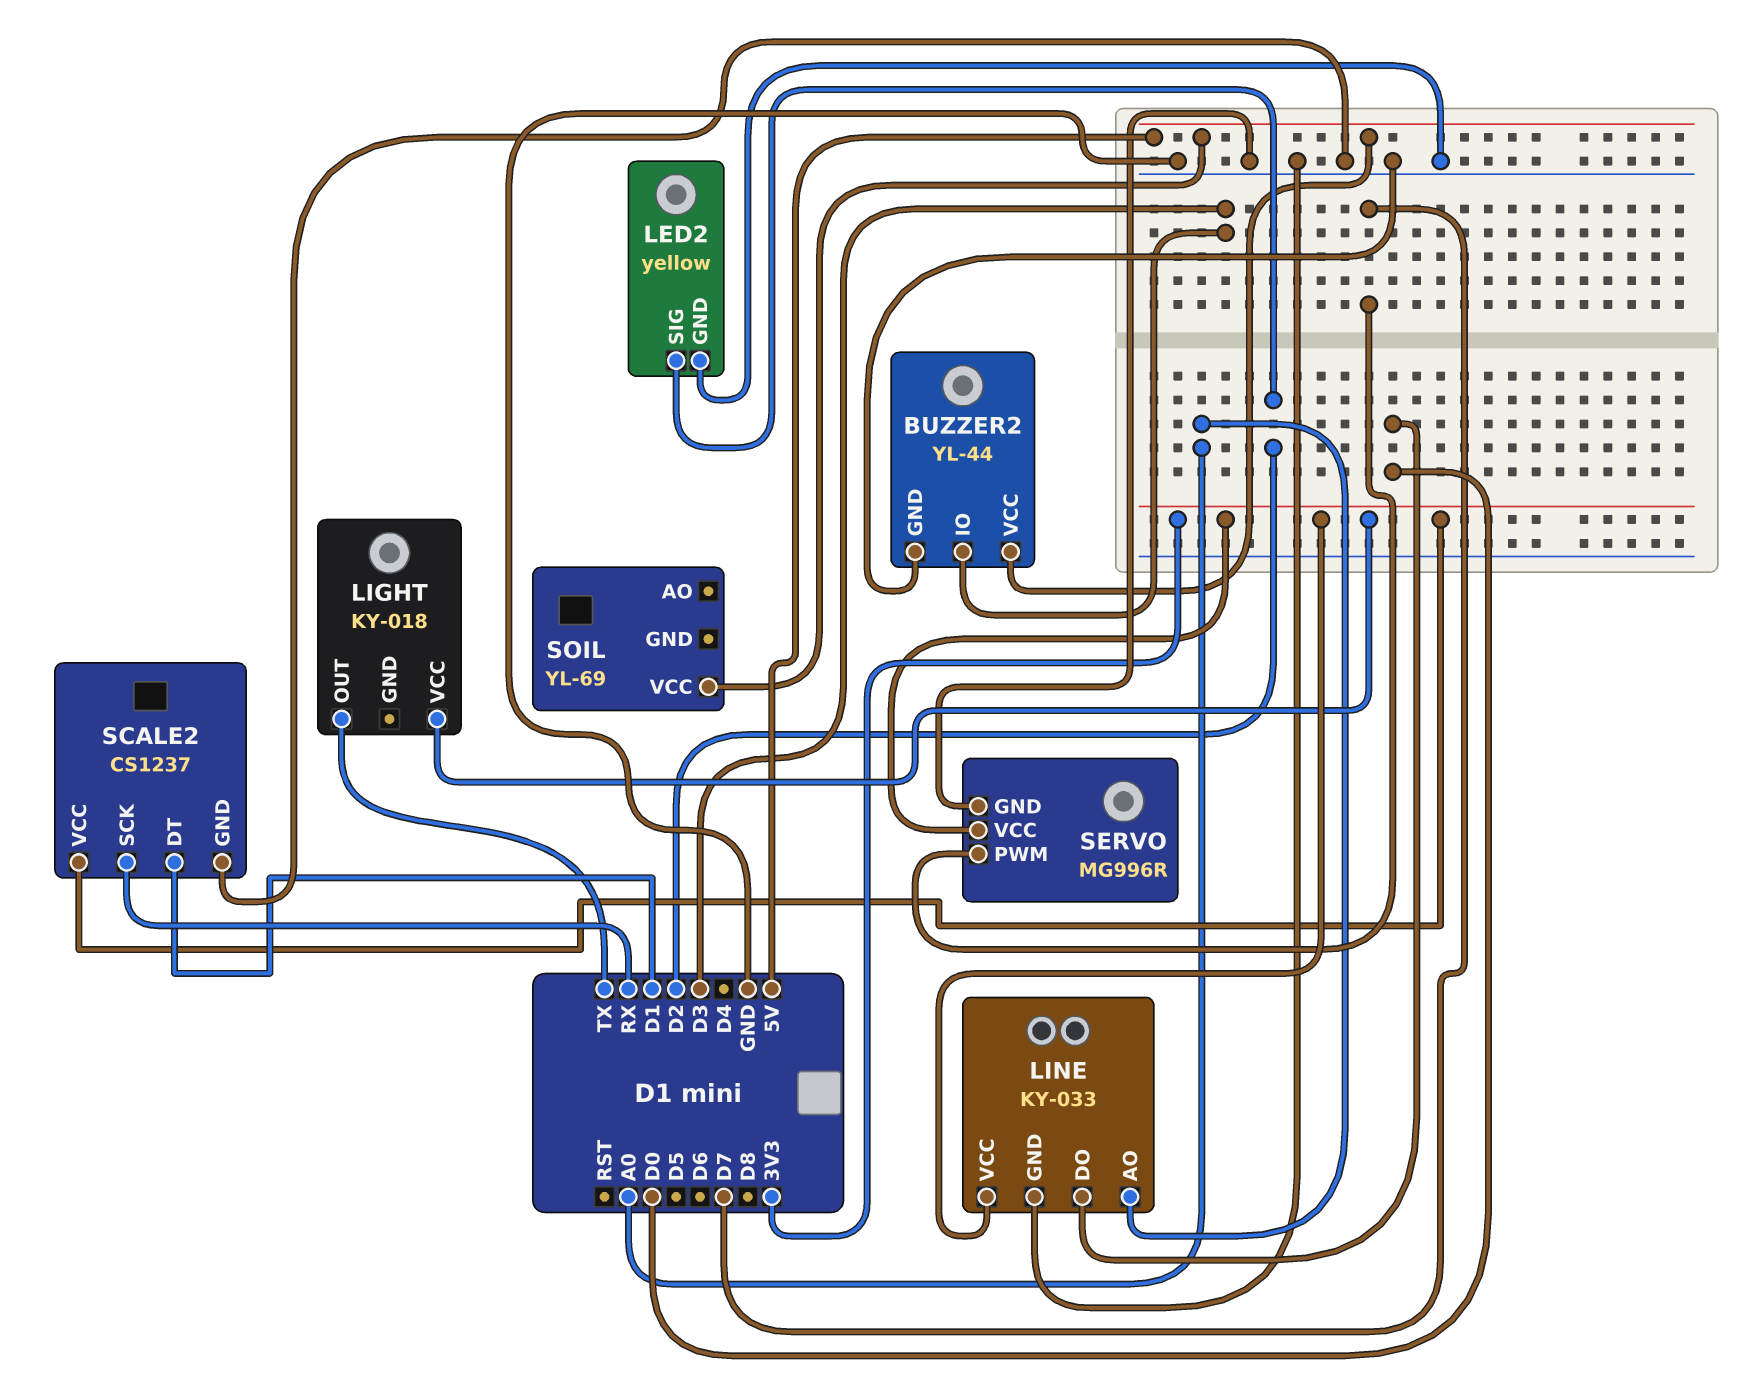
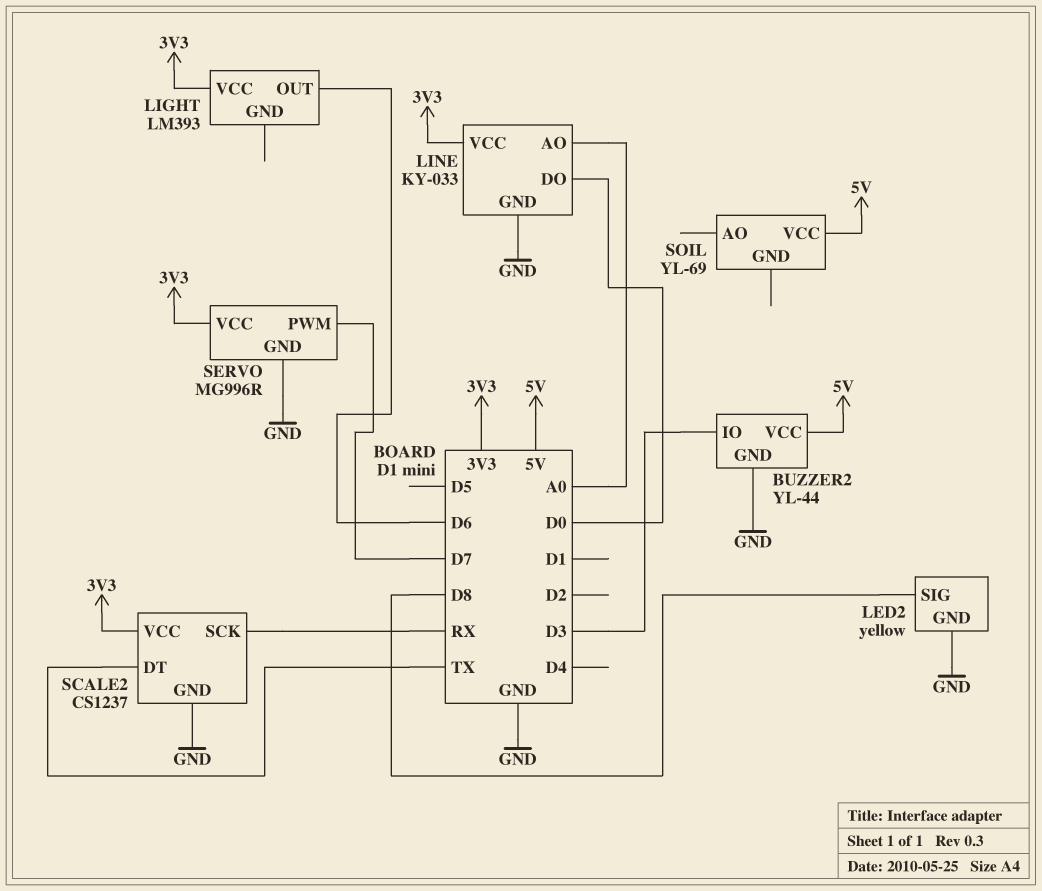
LED2 pin SIG: D2 -> D8
LIGHT: KY-018 -> LM393
LIGHT pin OUT: TX -> D6
SCALE2 pin DT: D1 -> TX

